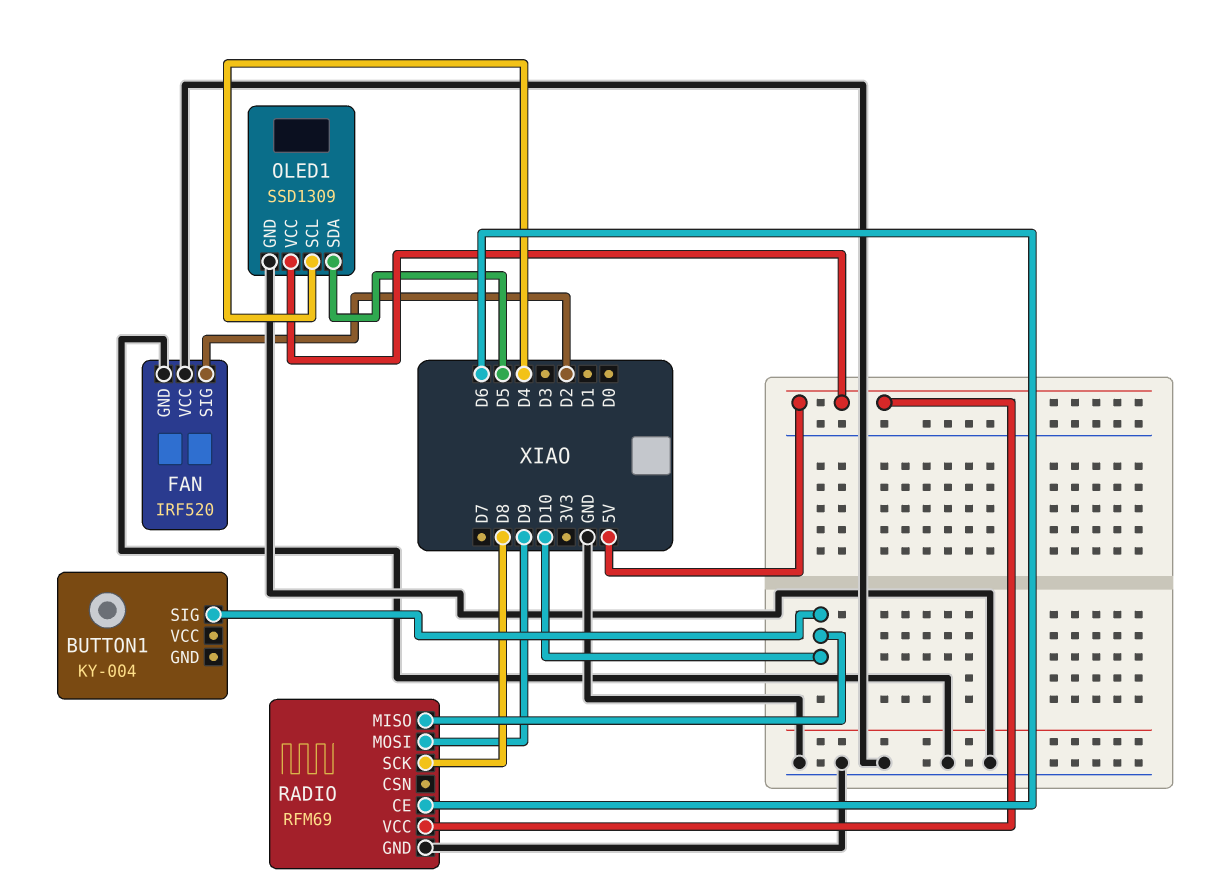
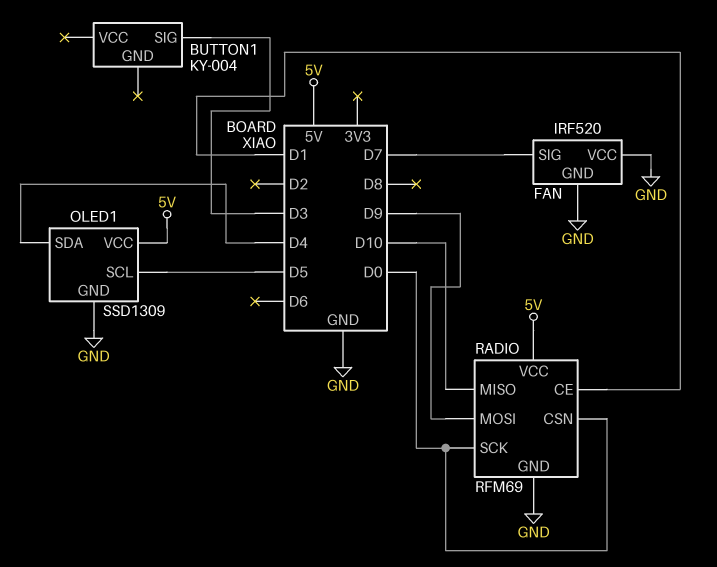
BUTTON1 pin SIG: D10 -> D3
FAN pin SIG: D2 -> D7
OLED1 pin SCL: D4 -> D5
OLED1 pin SDA: D5 -> D4
RADIO pin CE: D6 -> D1
RADIO pin CSN: none -> D0
RADIO pin SCK: D8 -> D0

